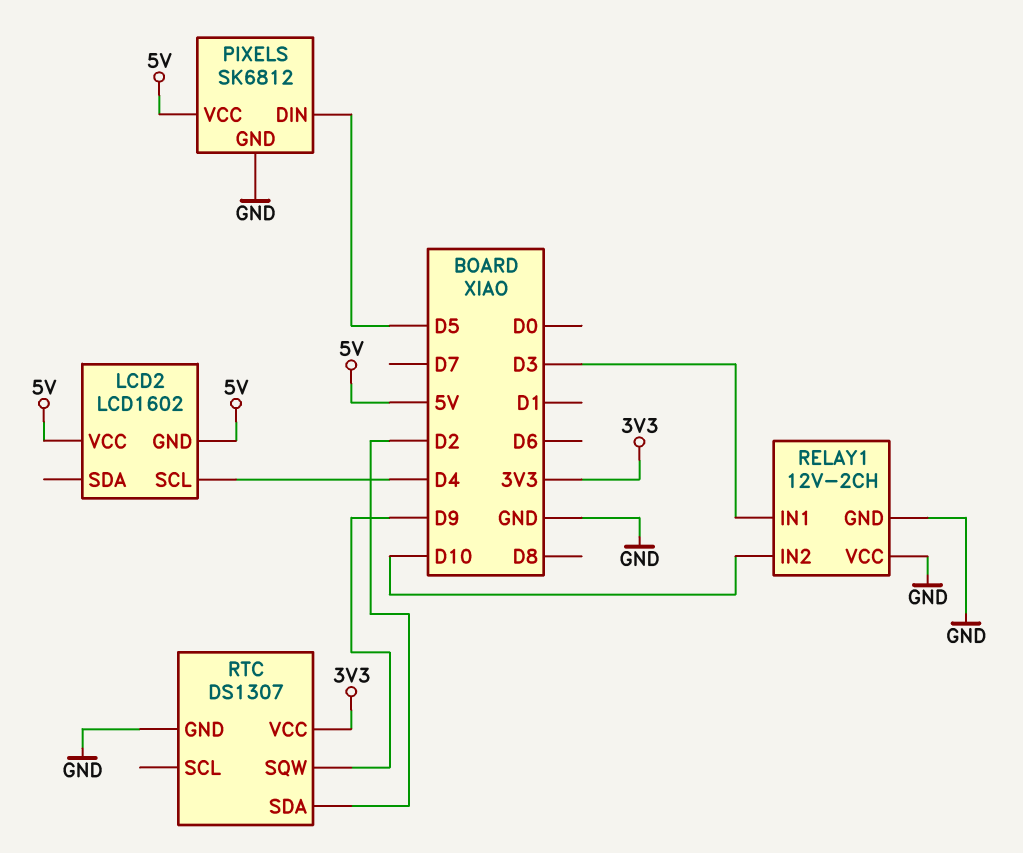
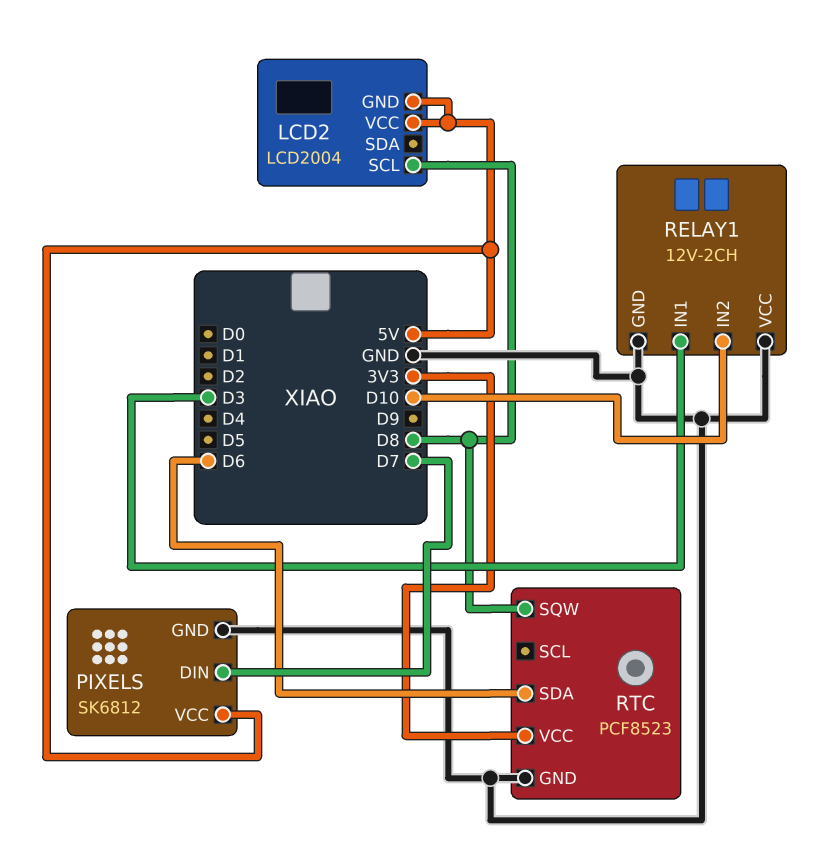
LCD2: LCD1602 -> LCD2004
LCD2 pin SCL: D4 -> D8
PIXELS pin DIN: D5 -> D7
RTC: DS1307 -> PCF8523
RTC pin SDA: D2 -> D6
RTC pin SQW: D9 -> D8

